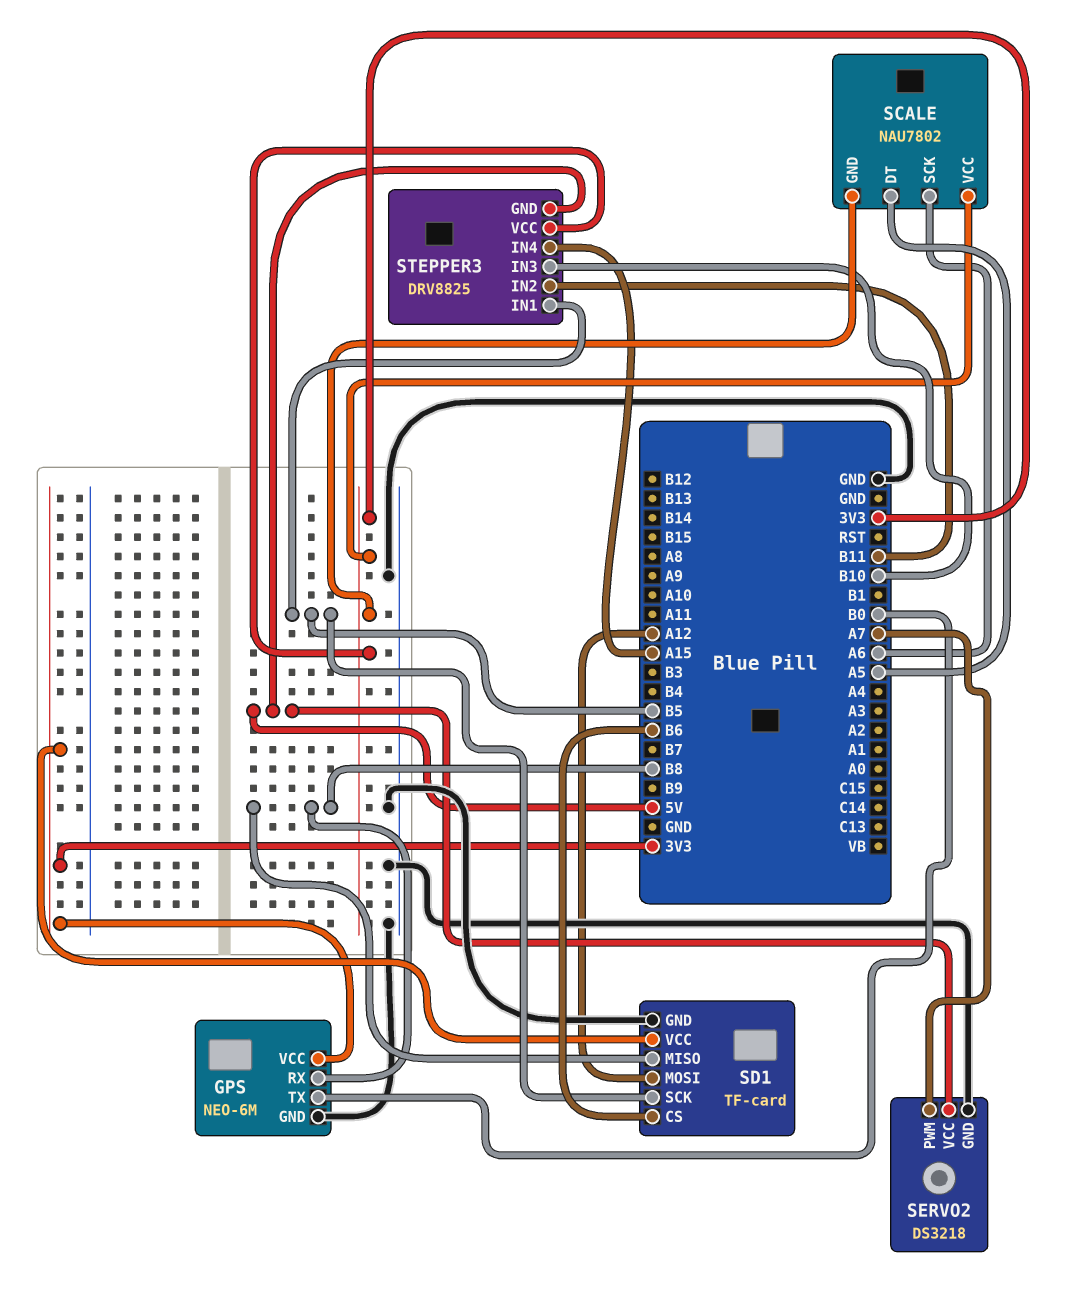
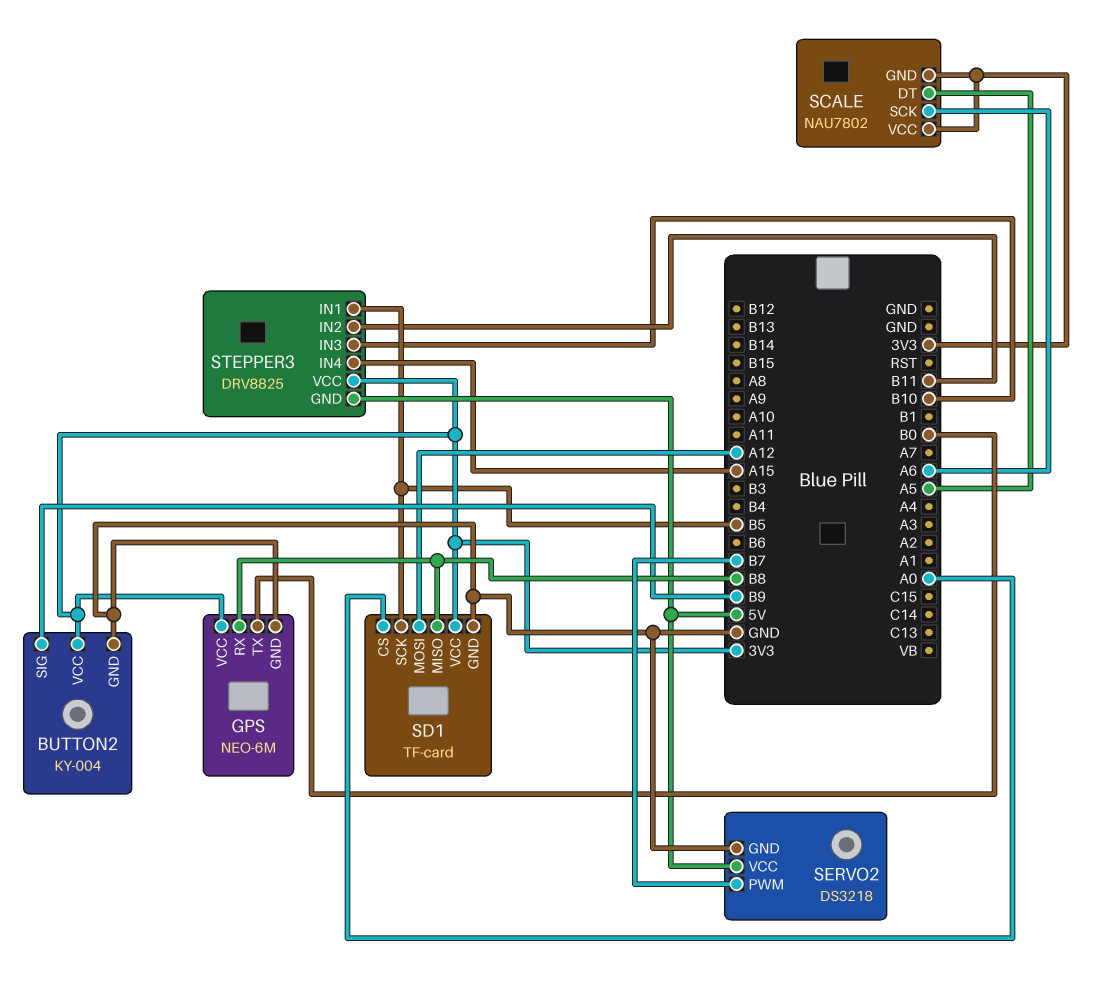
BUTTON2: none -> KY-004
BUTTON2 pin GND: none -> GND
BUTTON2 pin SIG: none -> B9
BUTTON2 pin VCC: none -> 3V3
SD1 pin CS: B6 -> A0
SERVO2 pin PWM: A7 -> B7

